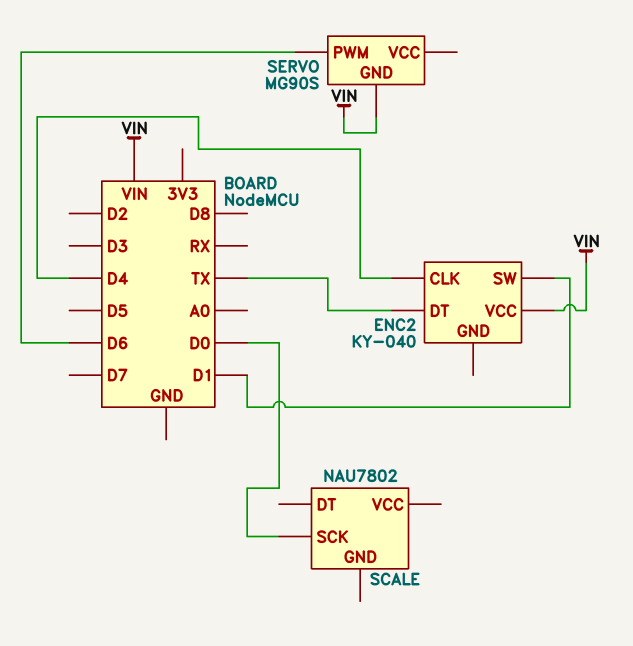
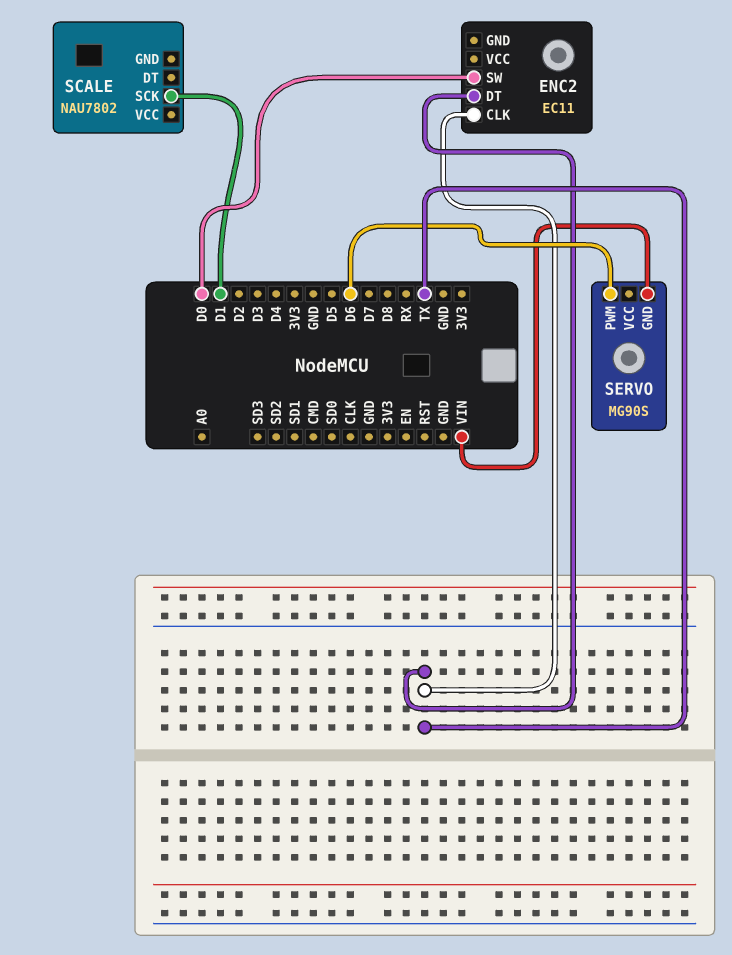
ENC2: KY-040 -> EC11
ENC2 pin CLK: D4 -> TX
ENC2 pin SW: D1 -> D0
ENC2 pin VCC: VIN -> none
SCALE pin SCK: D0 -> D1

